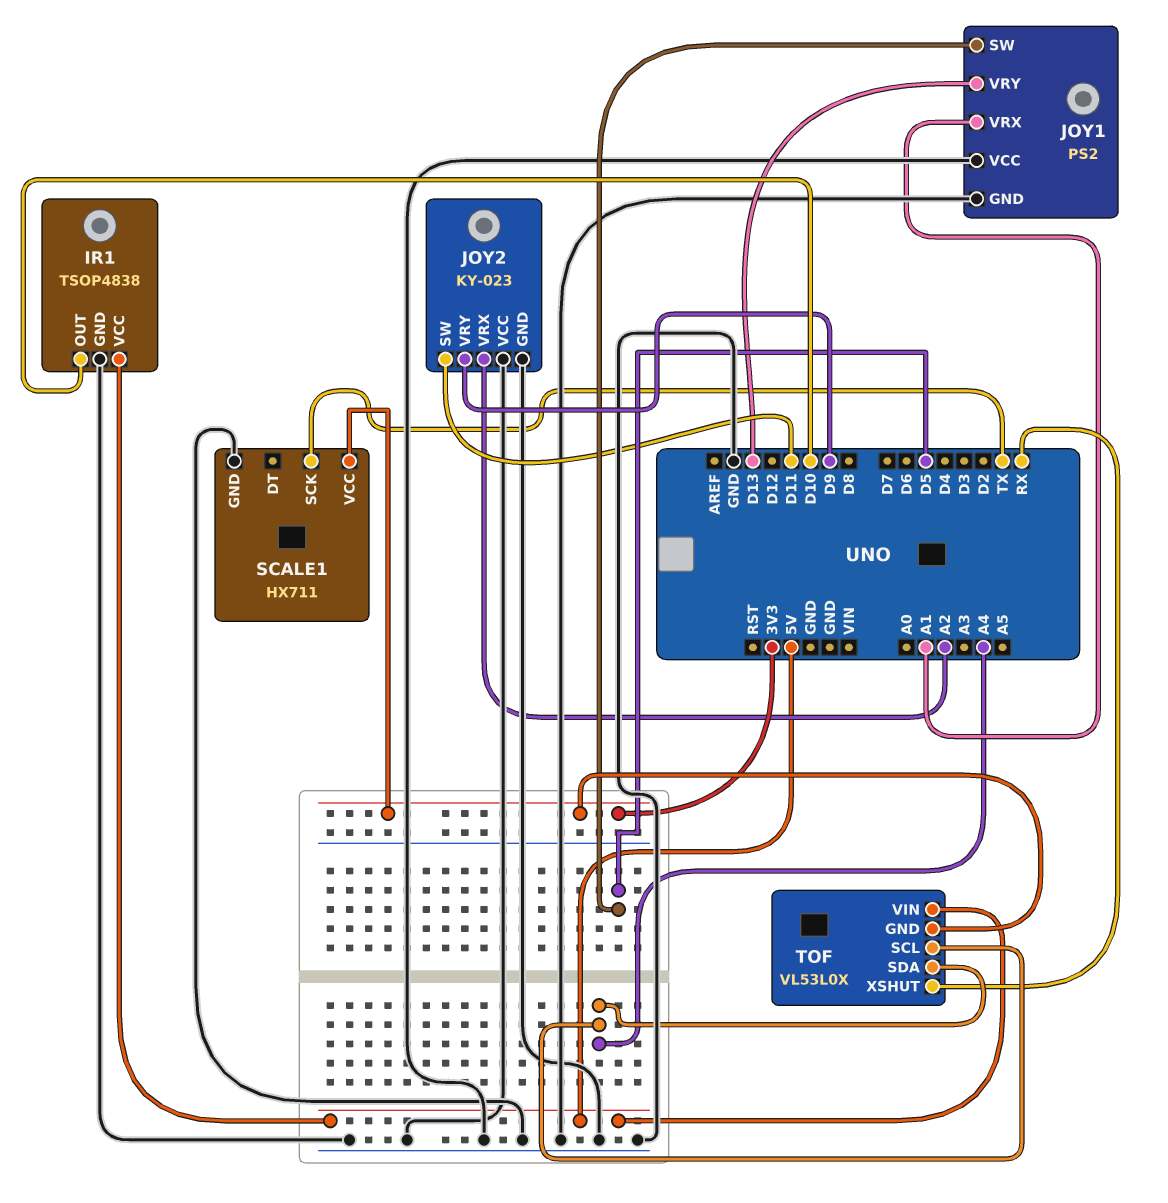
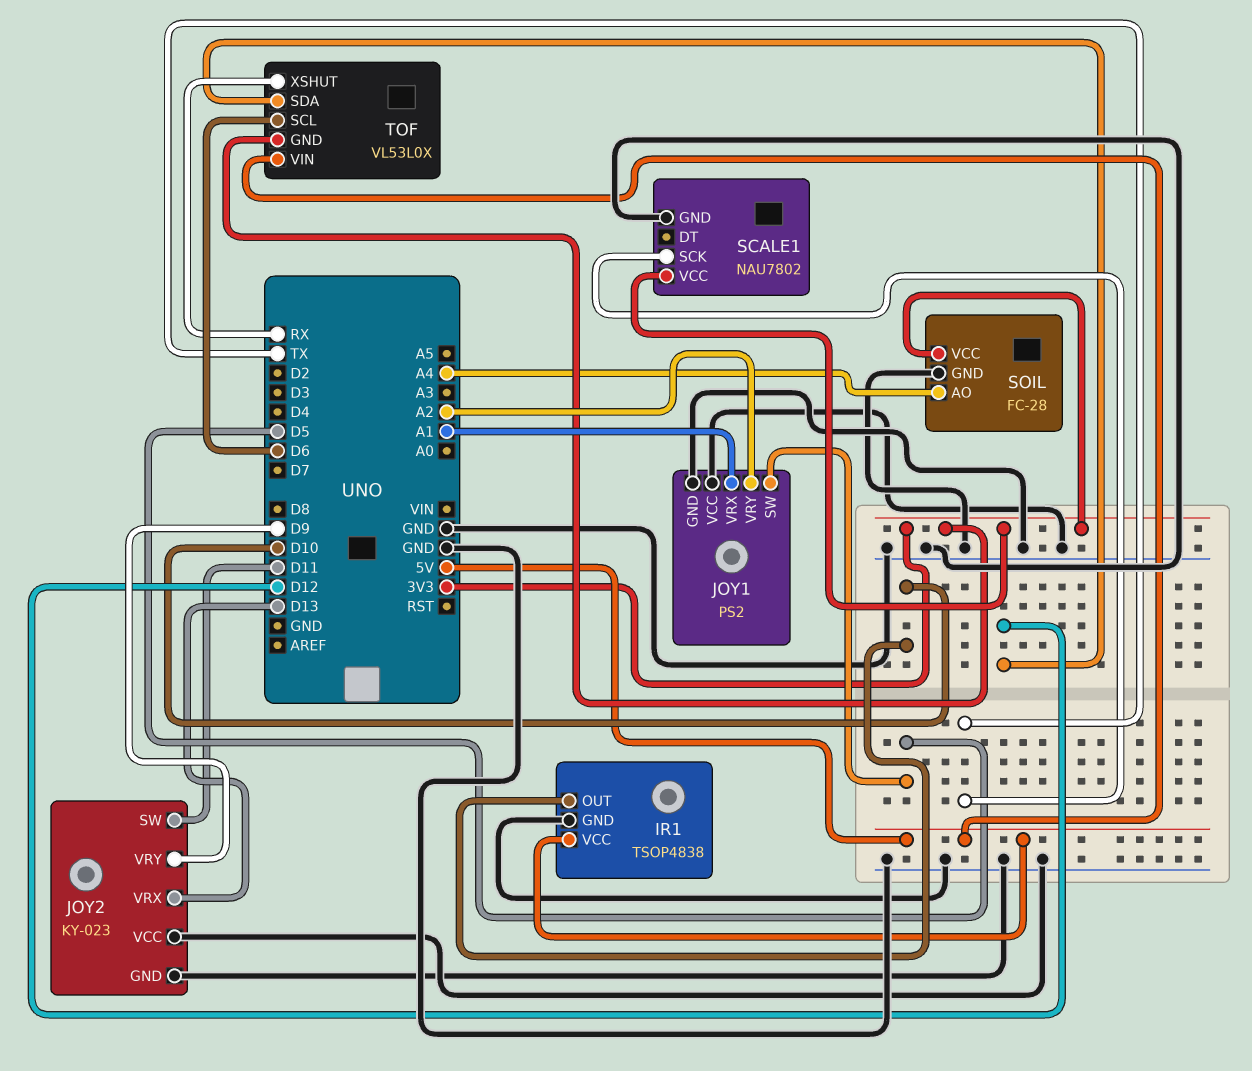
JOY1 pin VRY: D13 -> A2
JOY2 pin VRX: A2 -> D13
SCALE1: HX711 -> NAU7802
SOIL: none -> FC-28
SOIL pin AO: none -> A4
SOIL pin GND: none -> GND
SOIL pin VCC: none -> 3V3
TOF pin SCL: A4 -> D6
TOF pin SDA: A4 -> D12

